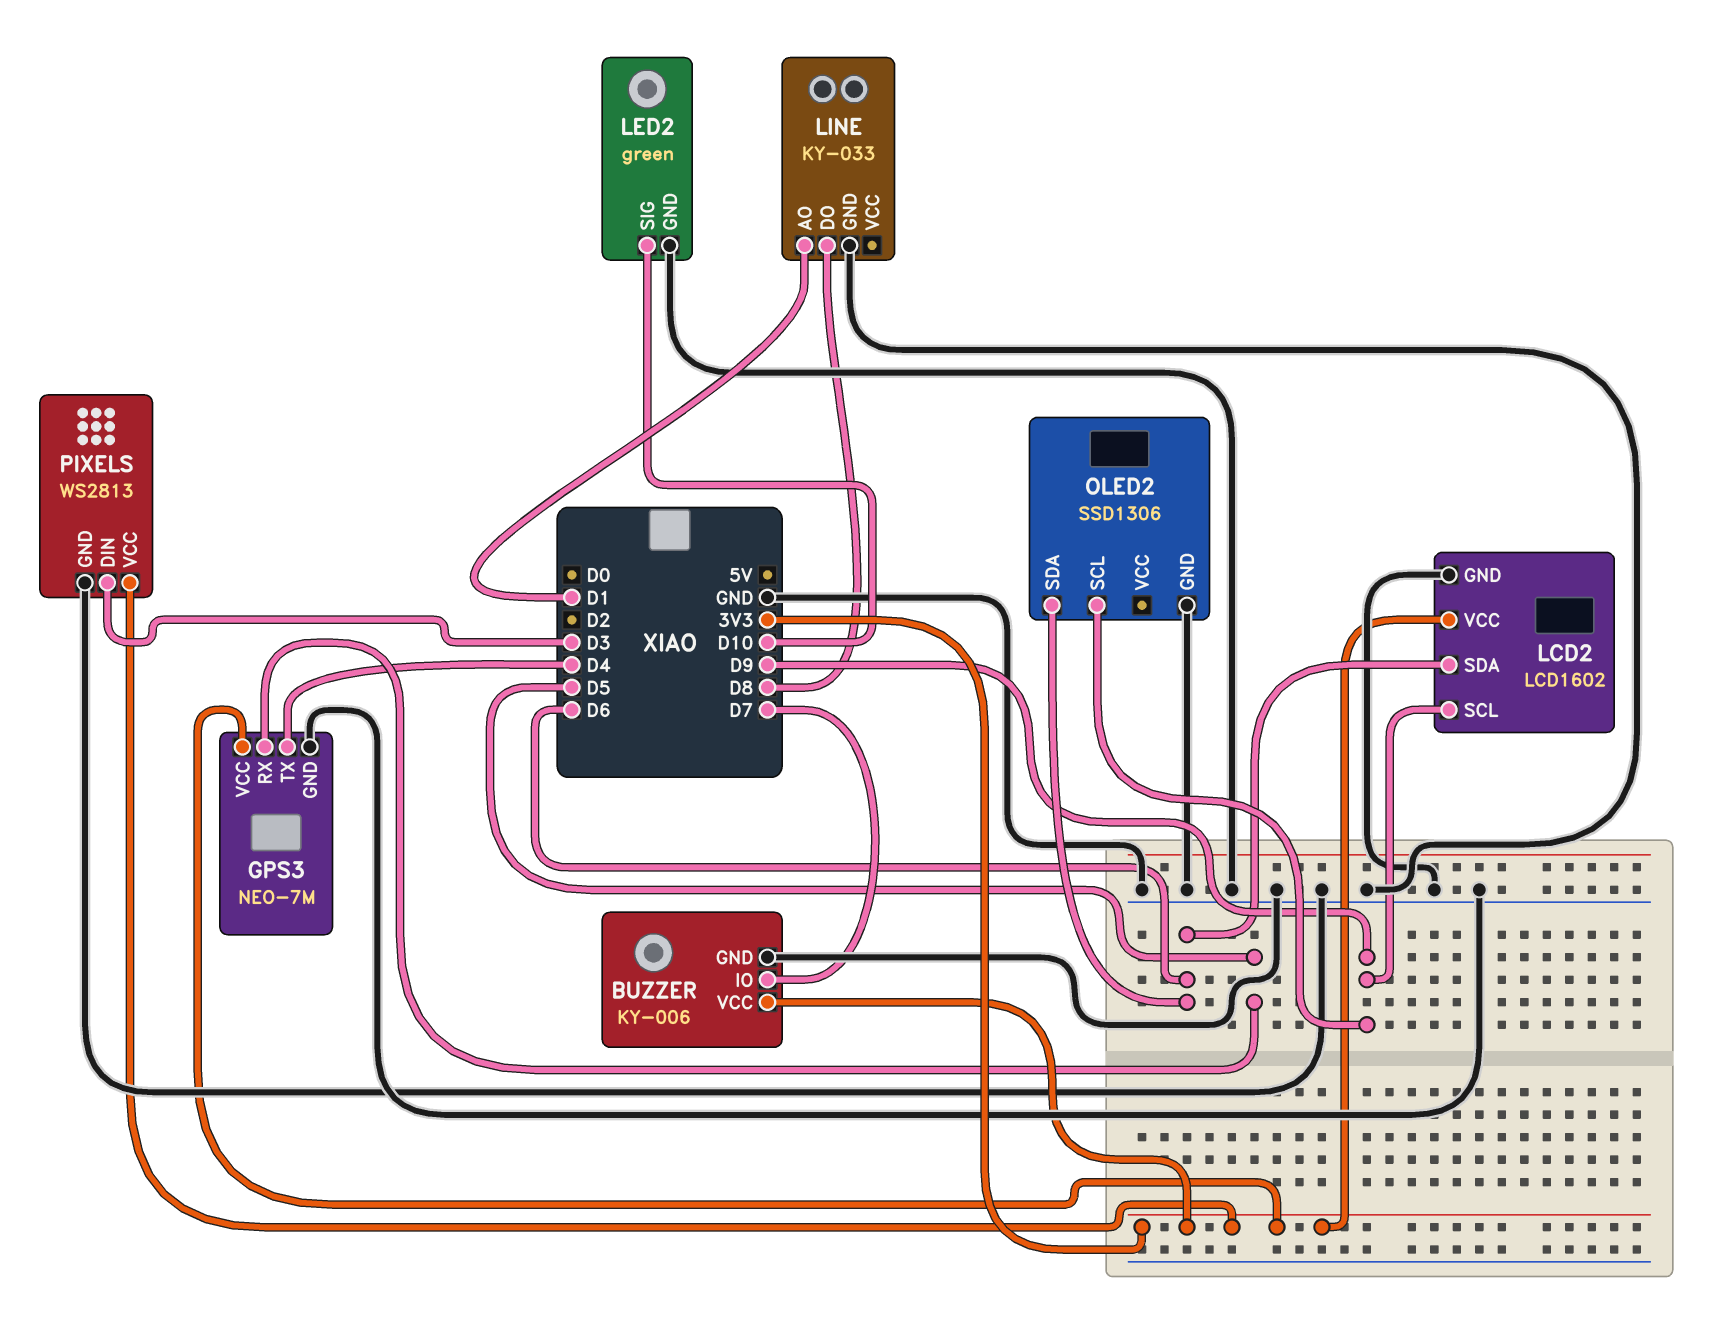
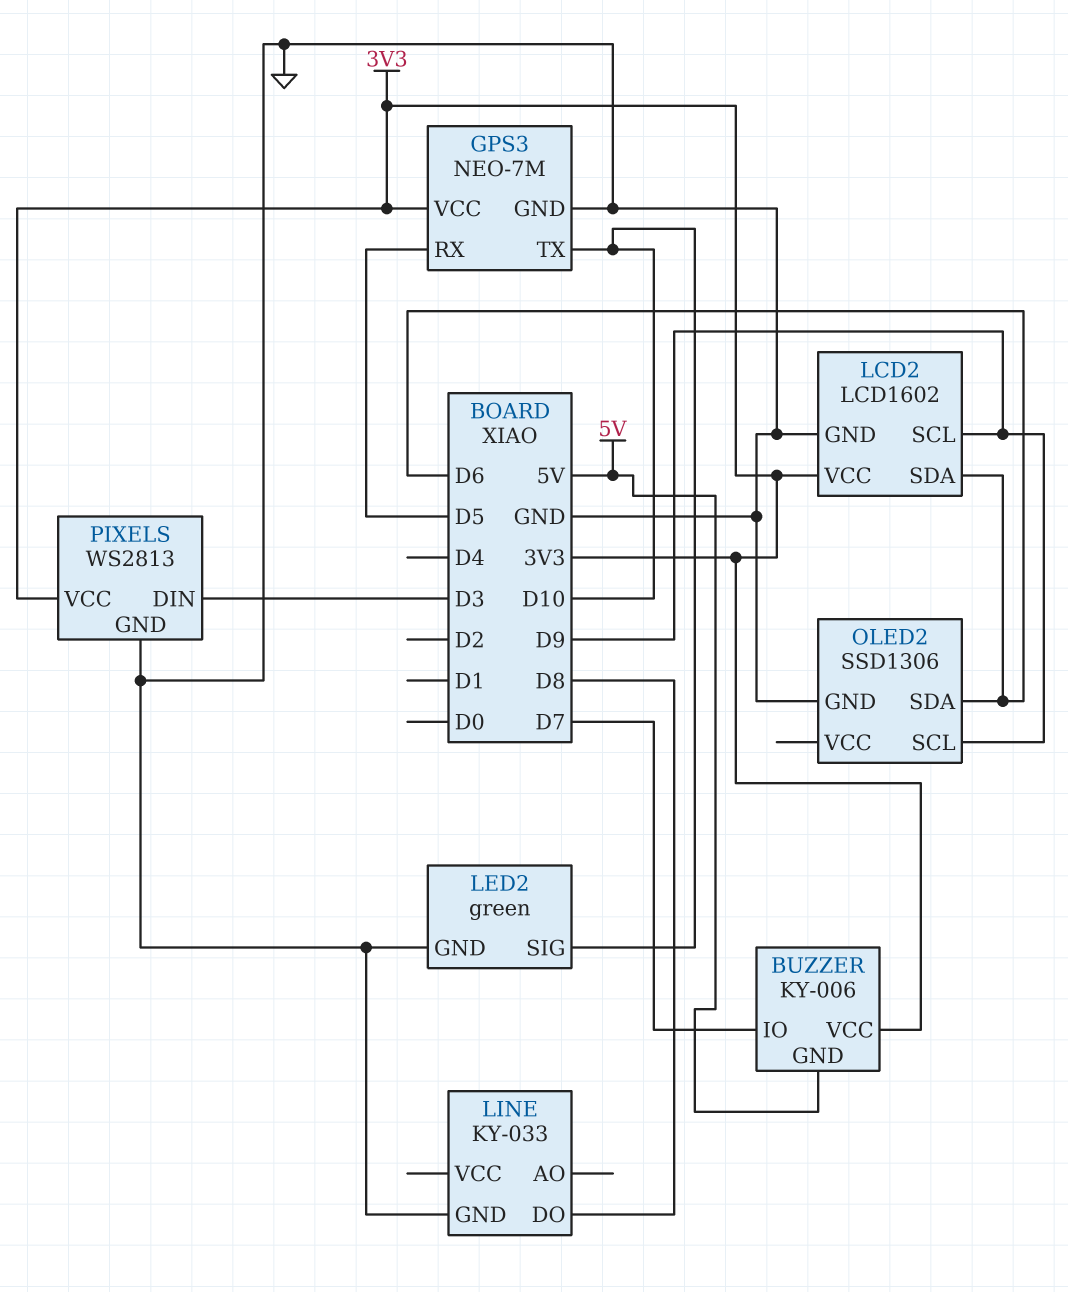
BUZZER pin GND: GND -> 5V
GPS3 pin TX: D4 -> D10
LINE pin AO: D1 -> none

